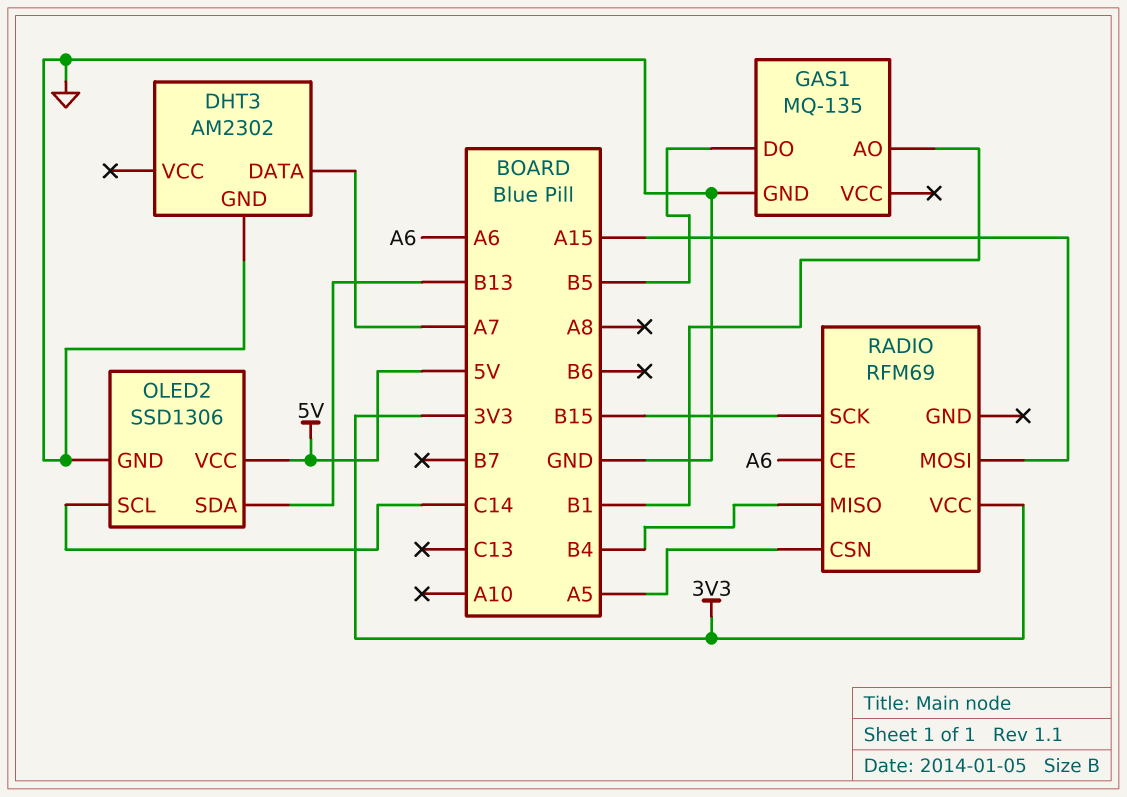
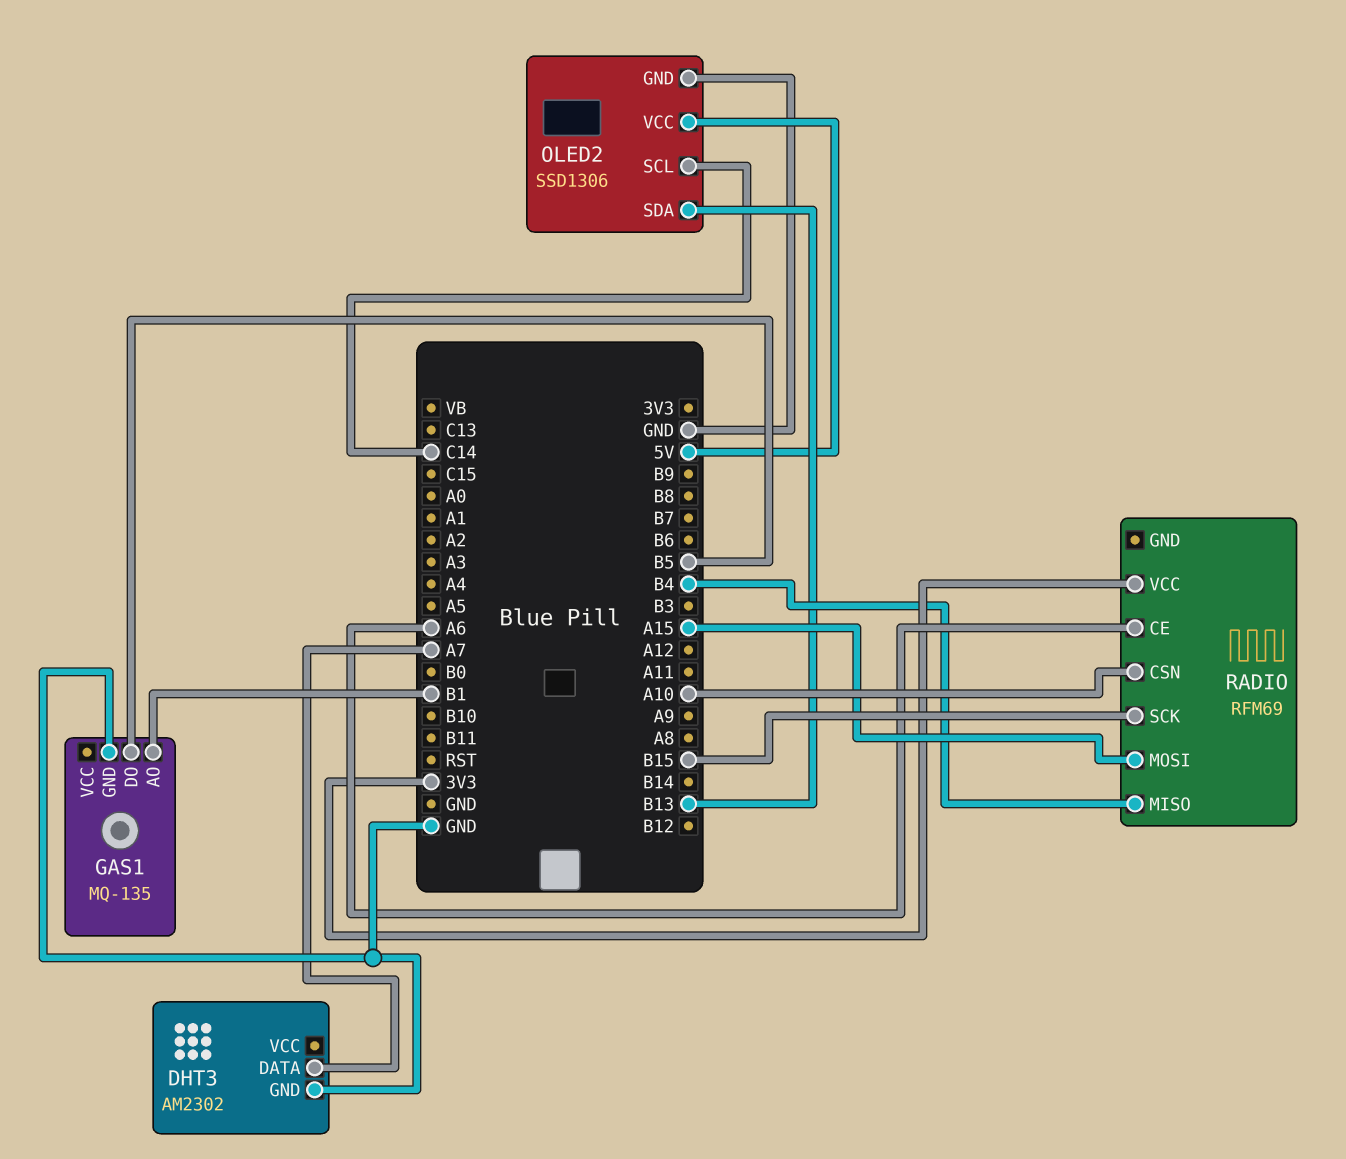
RADIO pin CSN: A5 -> A10

